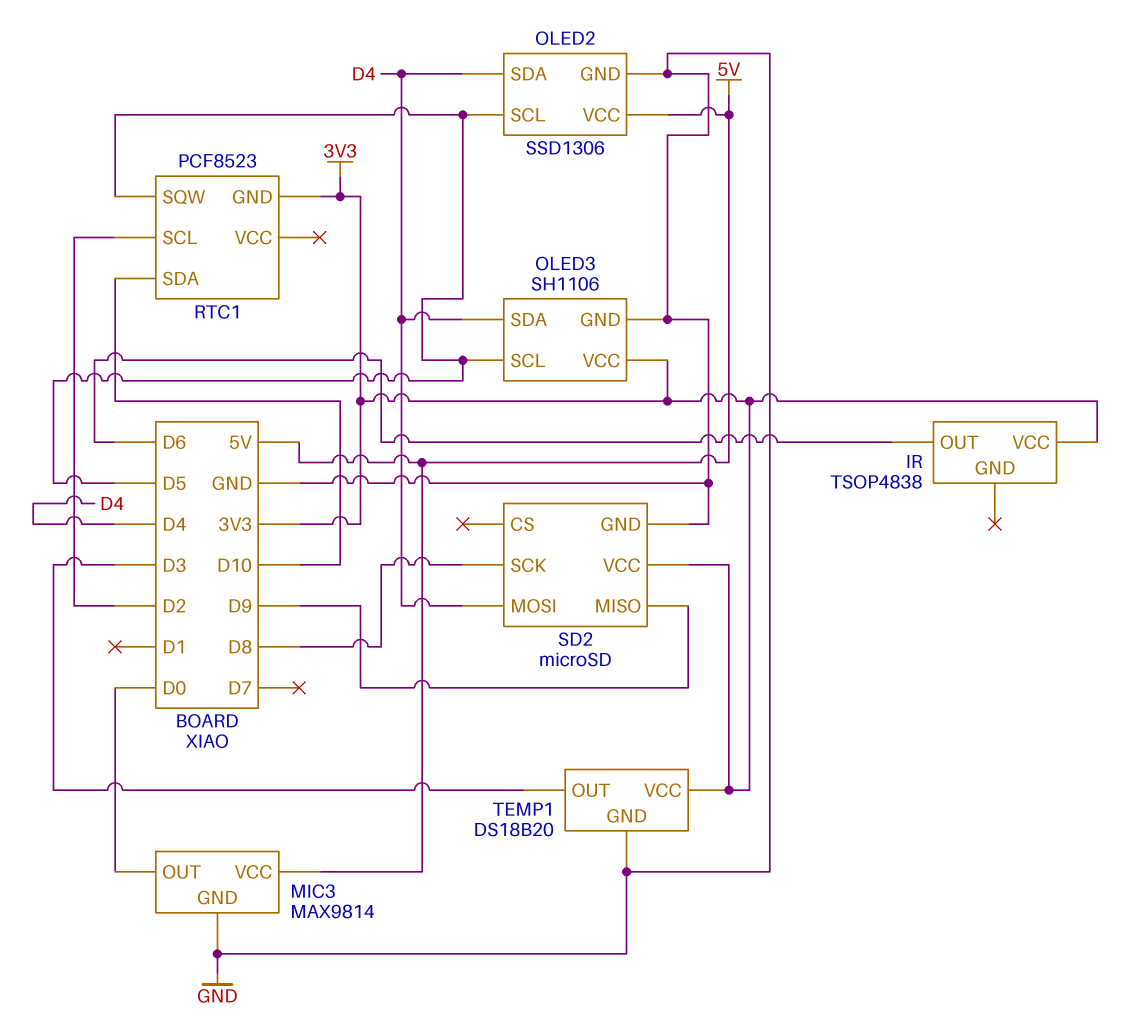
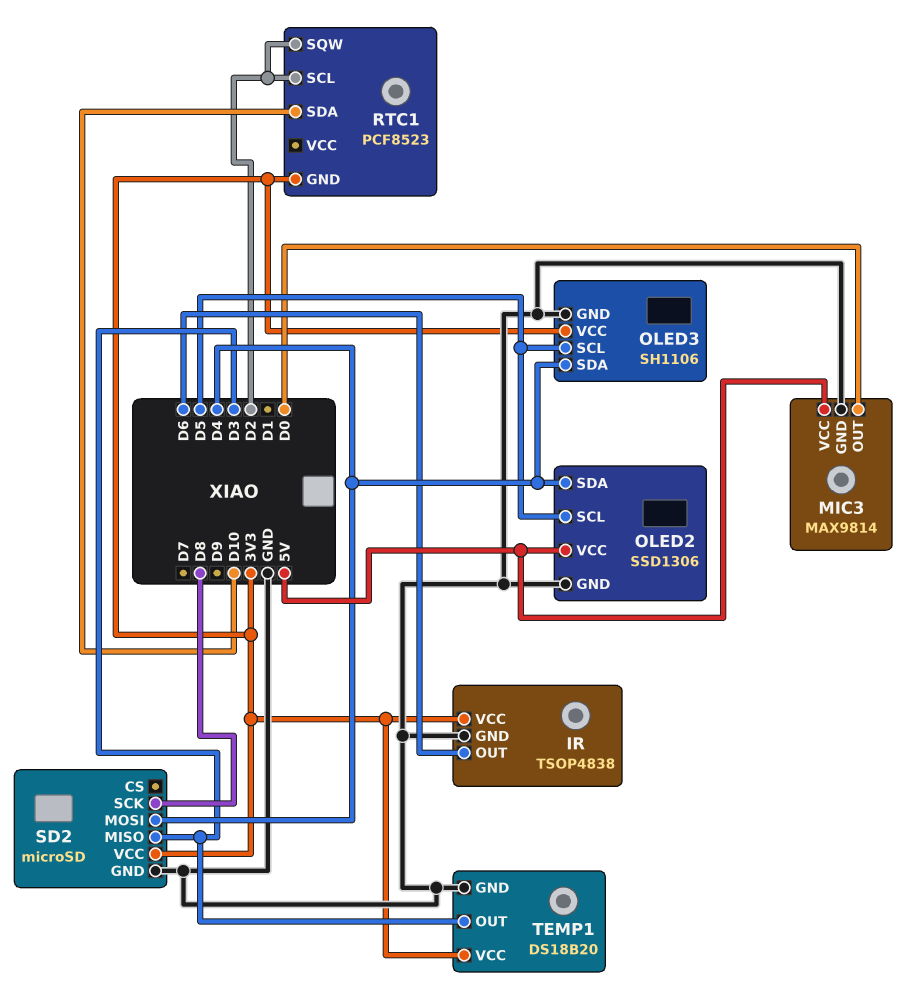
IR pin GND: none -> GND
RTC1 pin SQW: D5 -> D2
SD2 pin MISO: D9 -> D3

